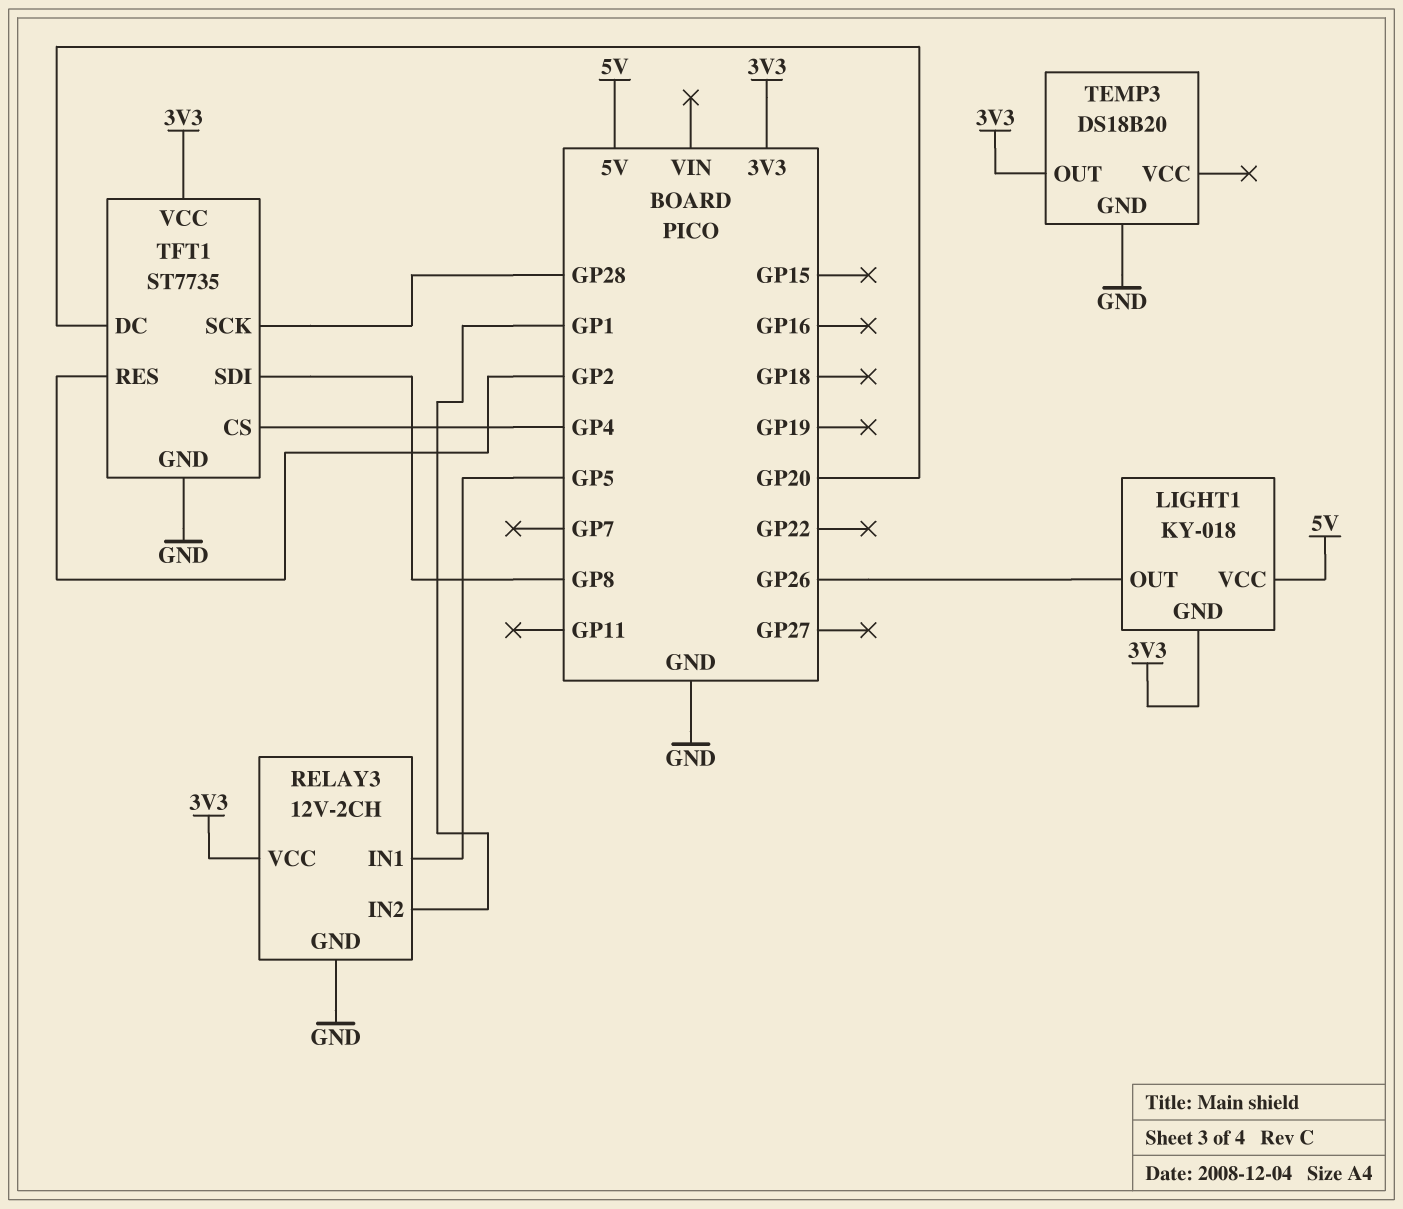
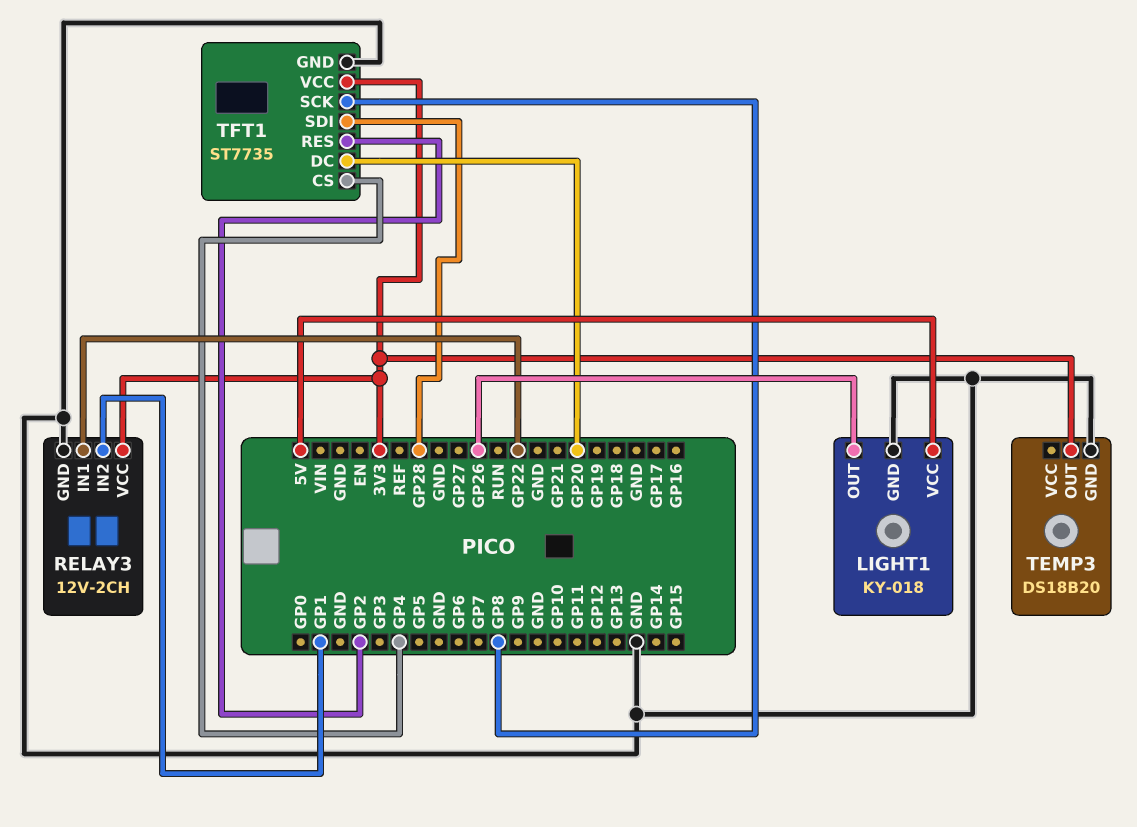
LIGHT1 pin GND: 3V3 -> GND
RELAY3 pin IN1: GP5 -> GP22
TFT1 pin SCK: GP28 -> GP8
TFT1 pin SDI: GP8 -> GP28

